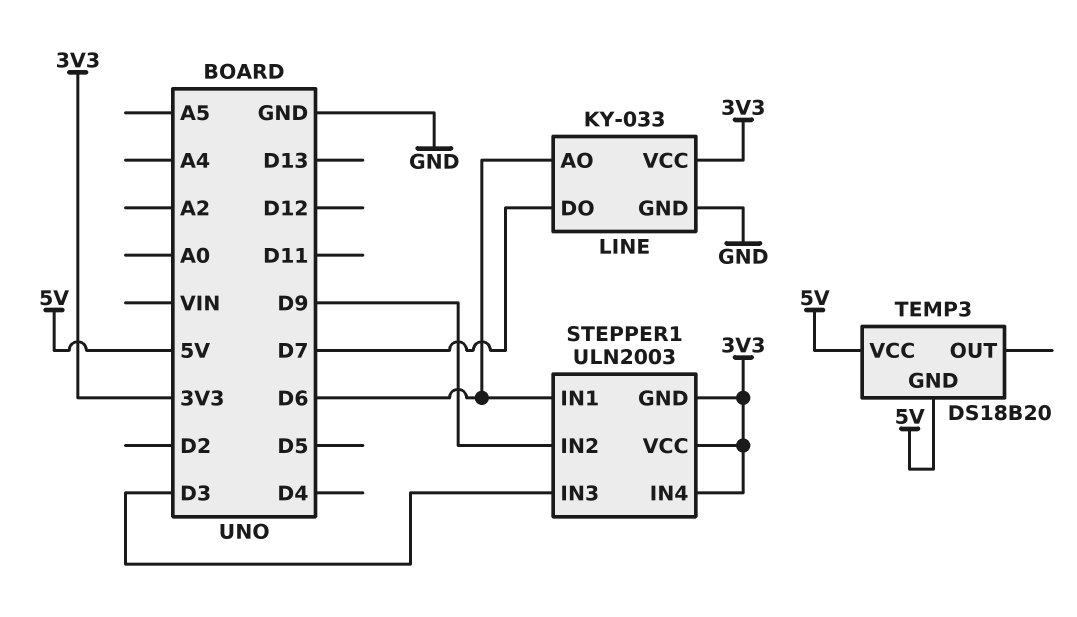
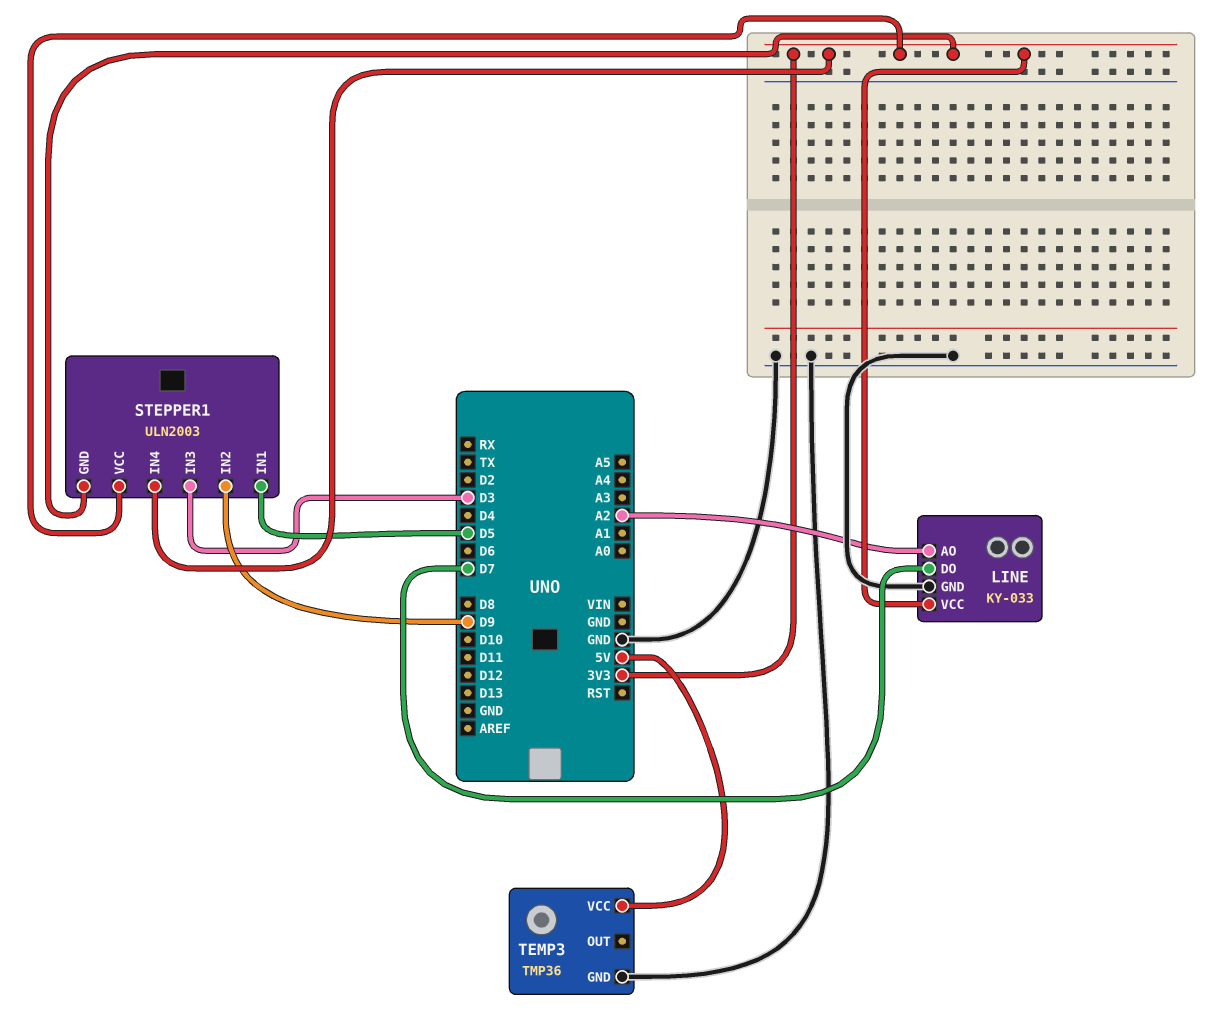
LINE pin AO: D6 -> A2
STEPPER1 pin IN1: D6 -> D5
TEMP3: DS18B20 -> TMP36
TEMP3 pin GND: 5V -> GND

